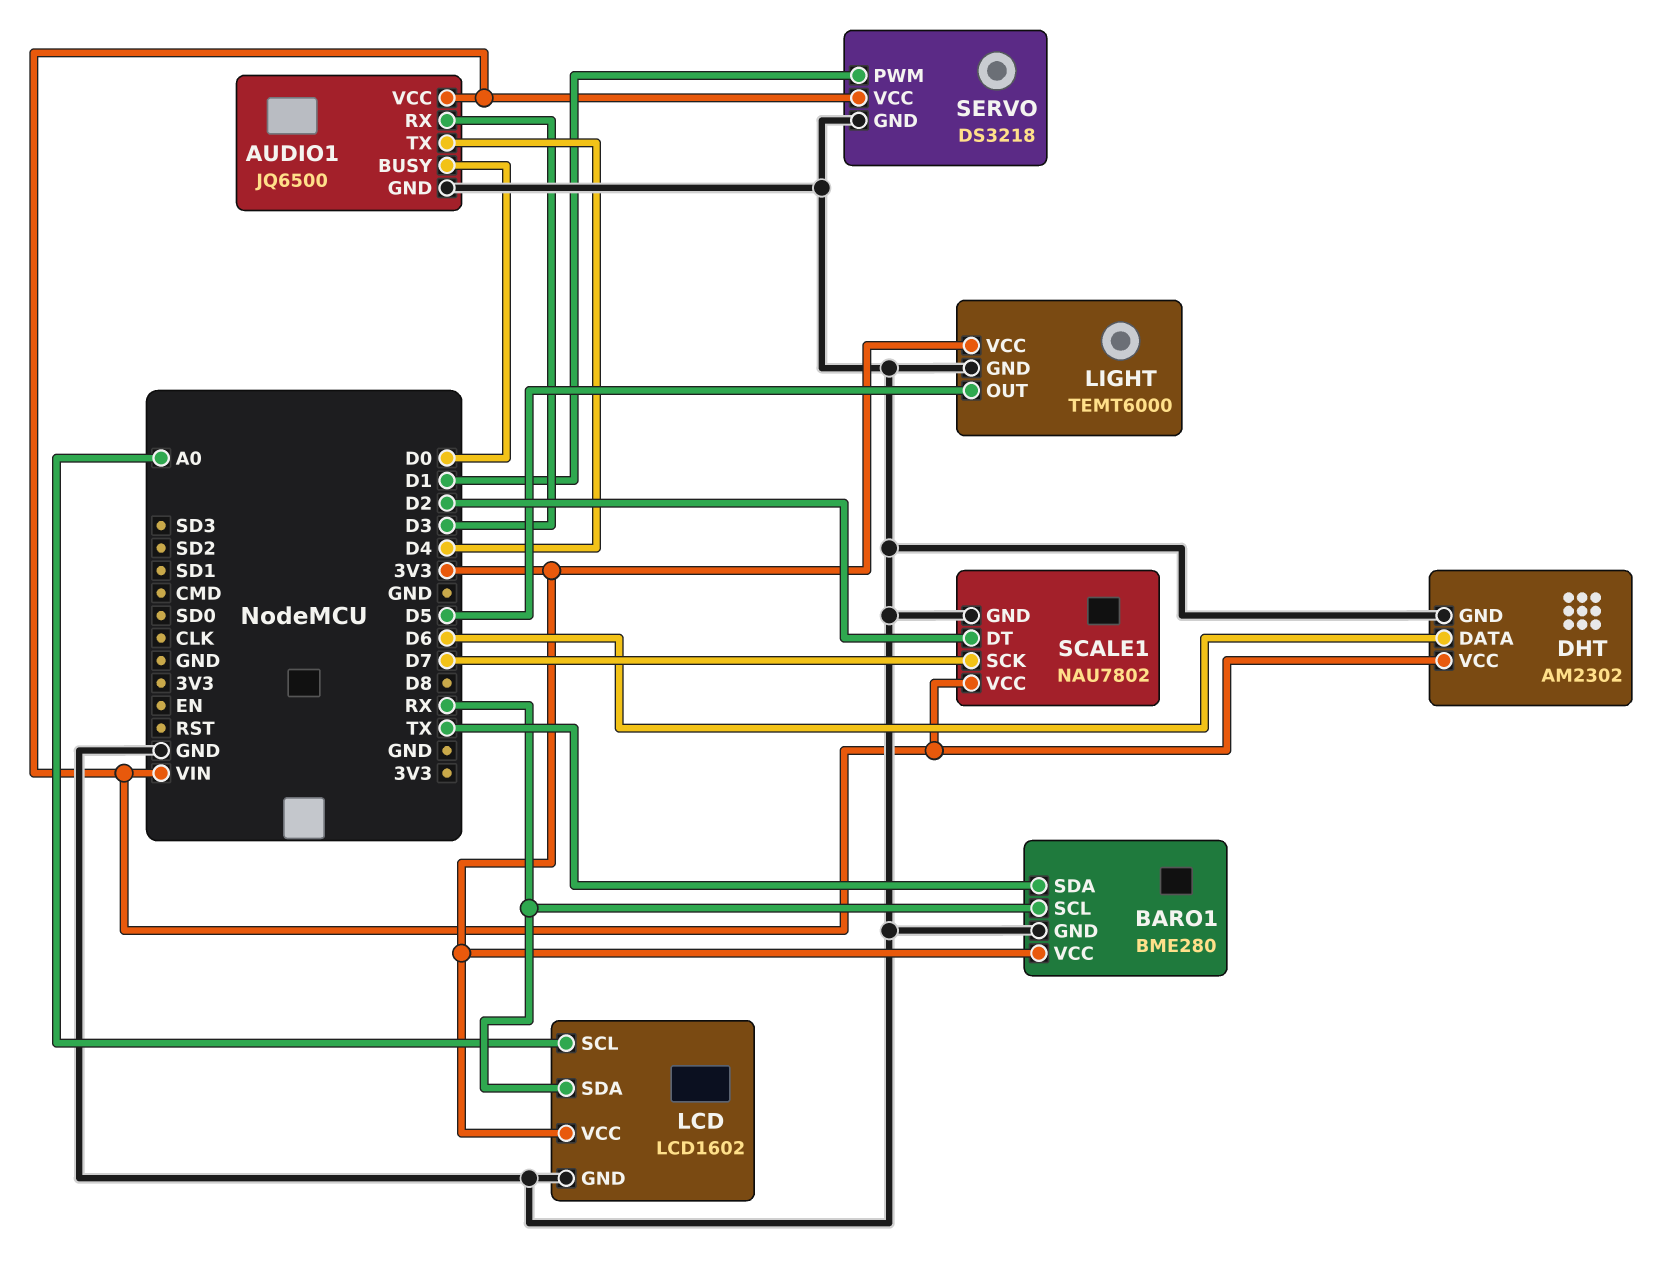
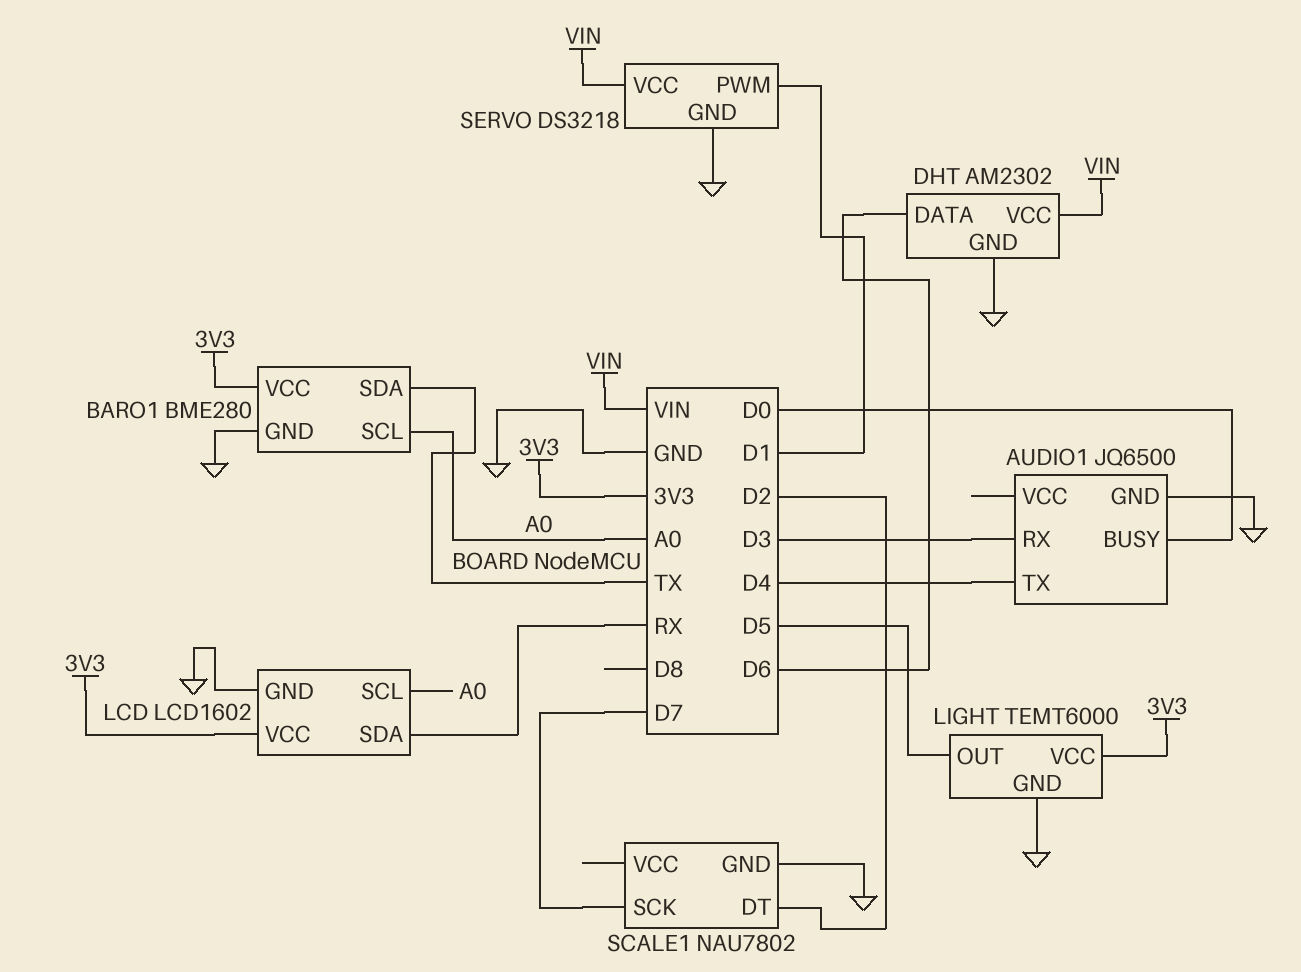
AUDIO1 pin VCC: VIN -> none
BARO1 pin SCL: RX -> A0
SCALE1 pin VCC: VIN -> none

